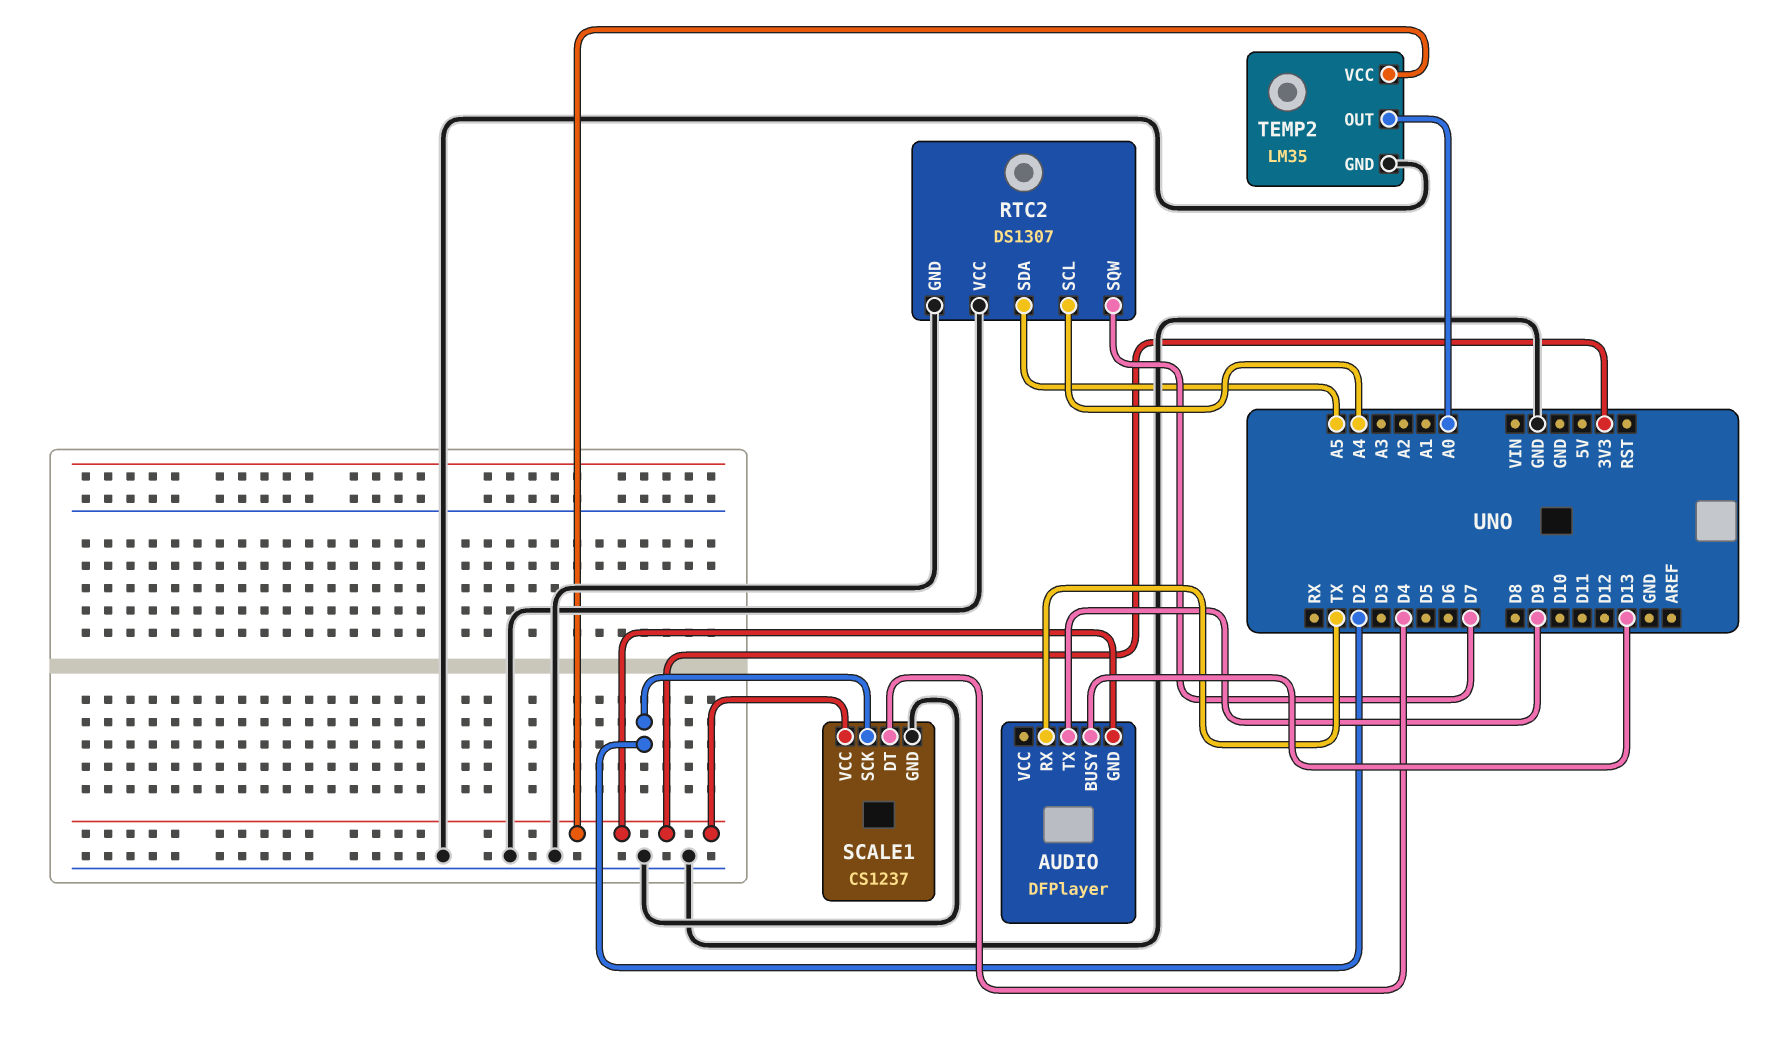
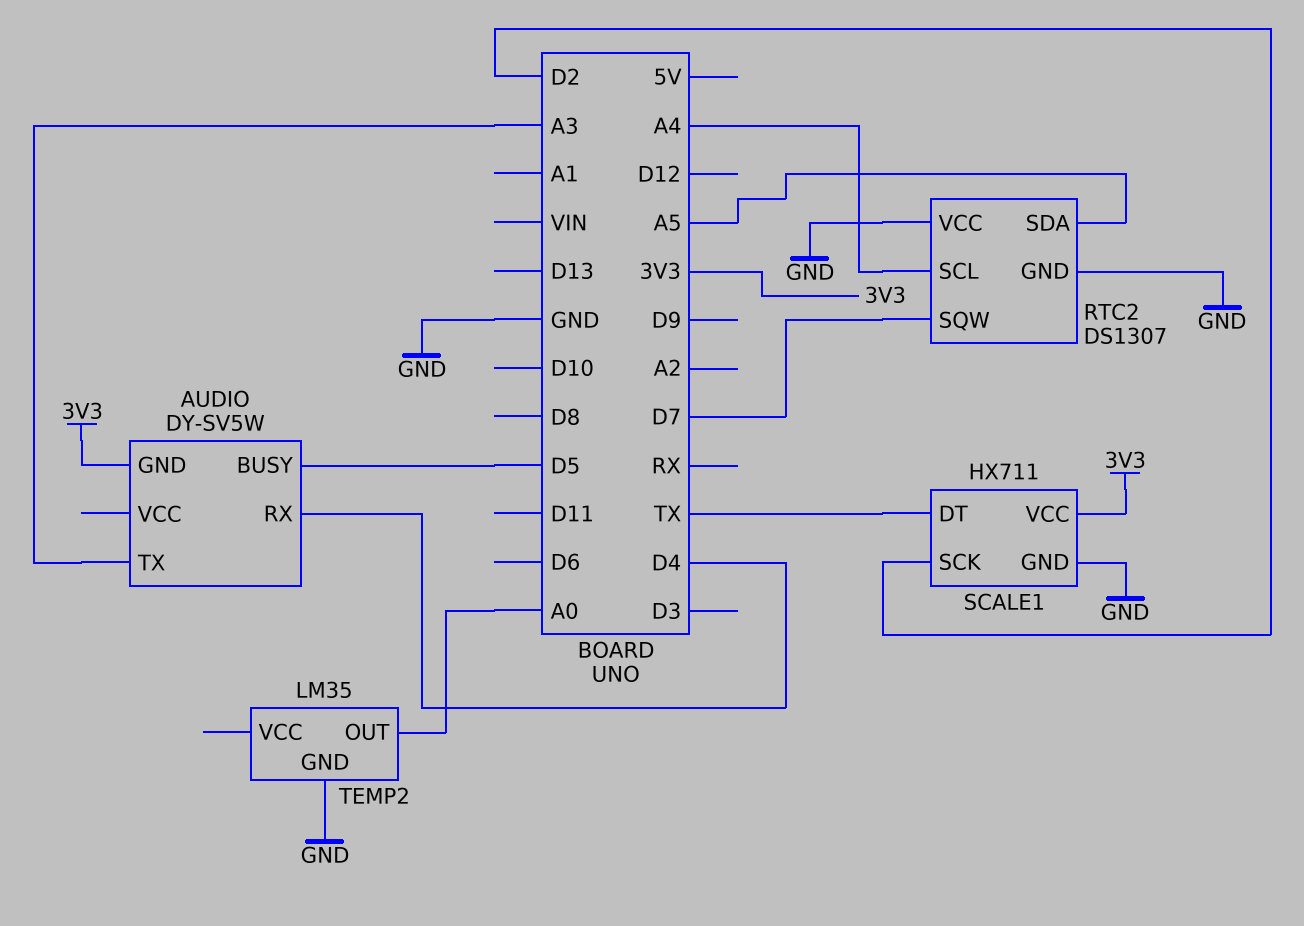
AUDIO: DFPlayer -> DY-SV5W
AUDIO pin BUSY: D13 -> D5
AUDIO pin RX: TX -> D4
AUDIO pin TX: D9 -> A3
SCALE1: CS1237 -> HX711
SCALE1 pin DT: D4 -> TX
TEMP2 pin VCC: 3V3 -> none

